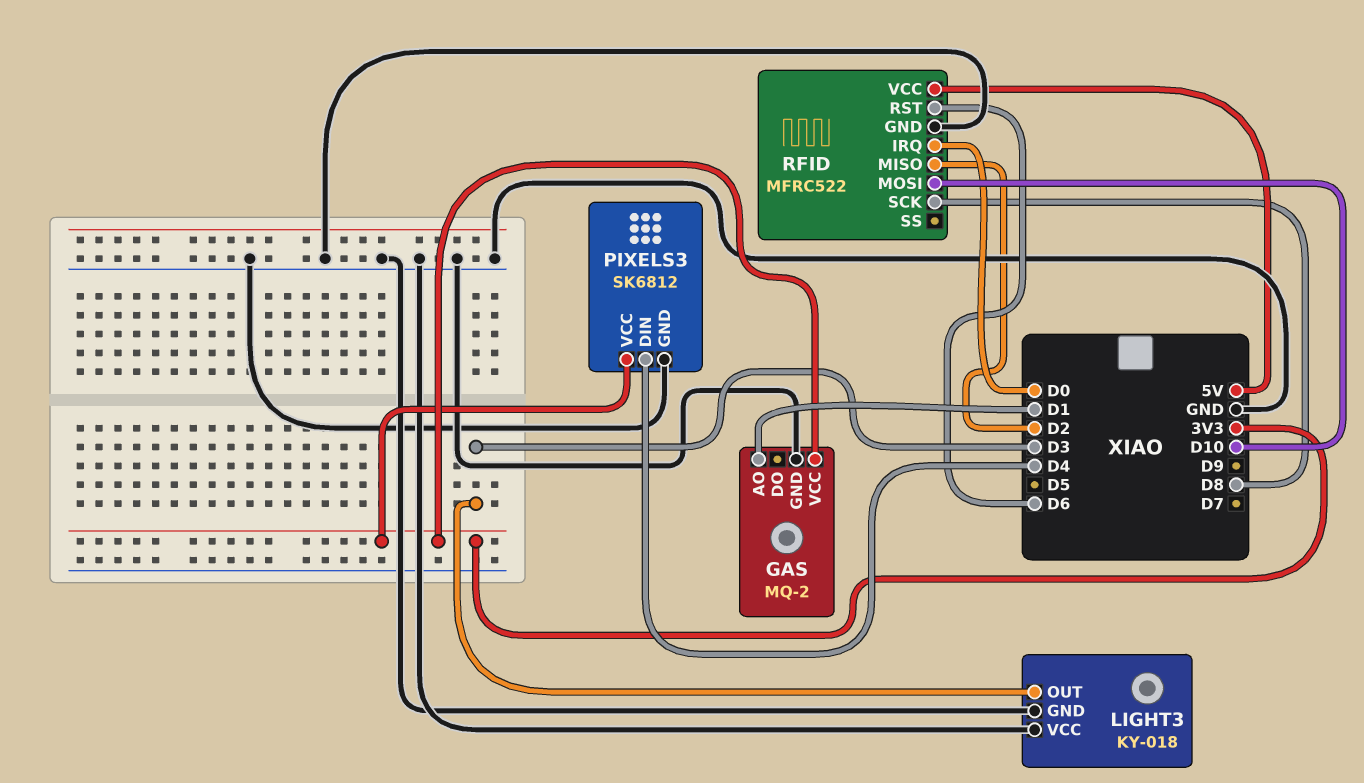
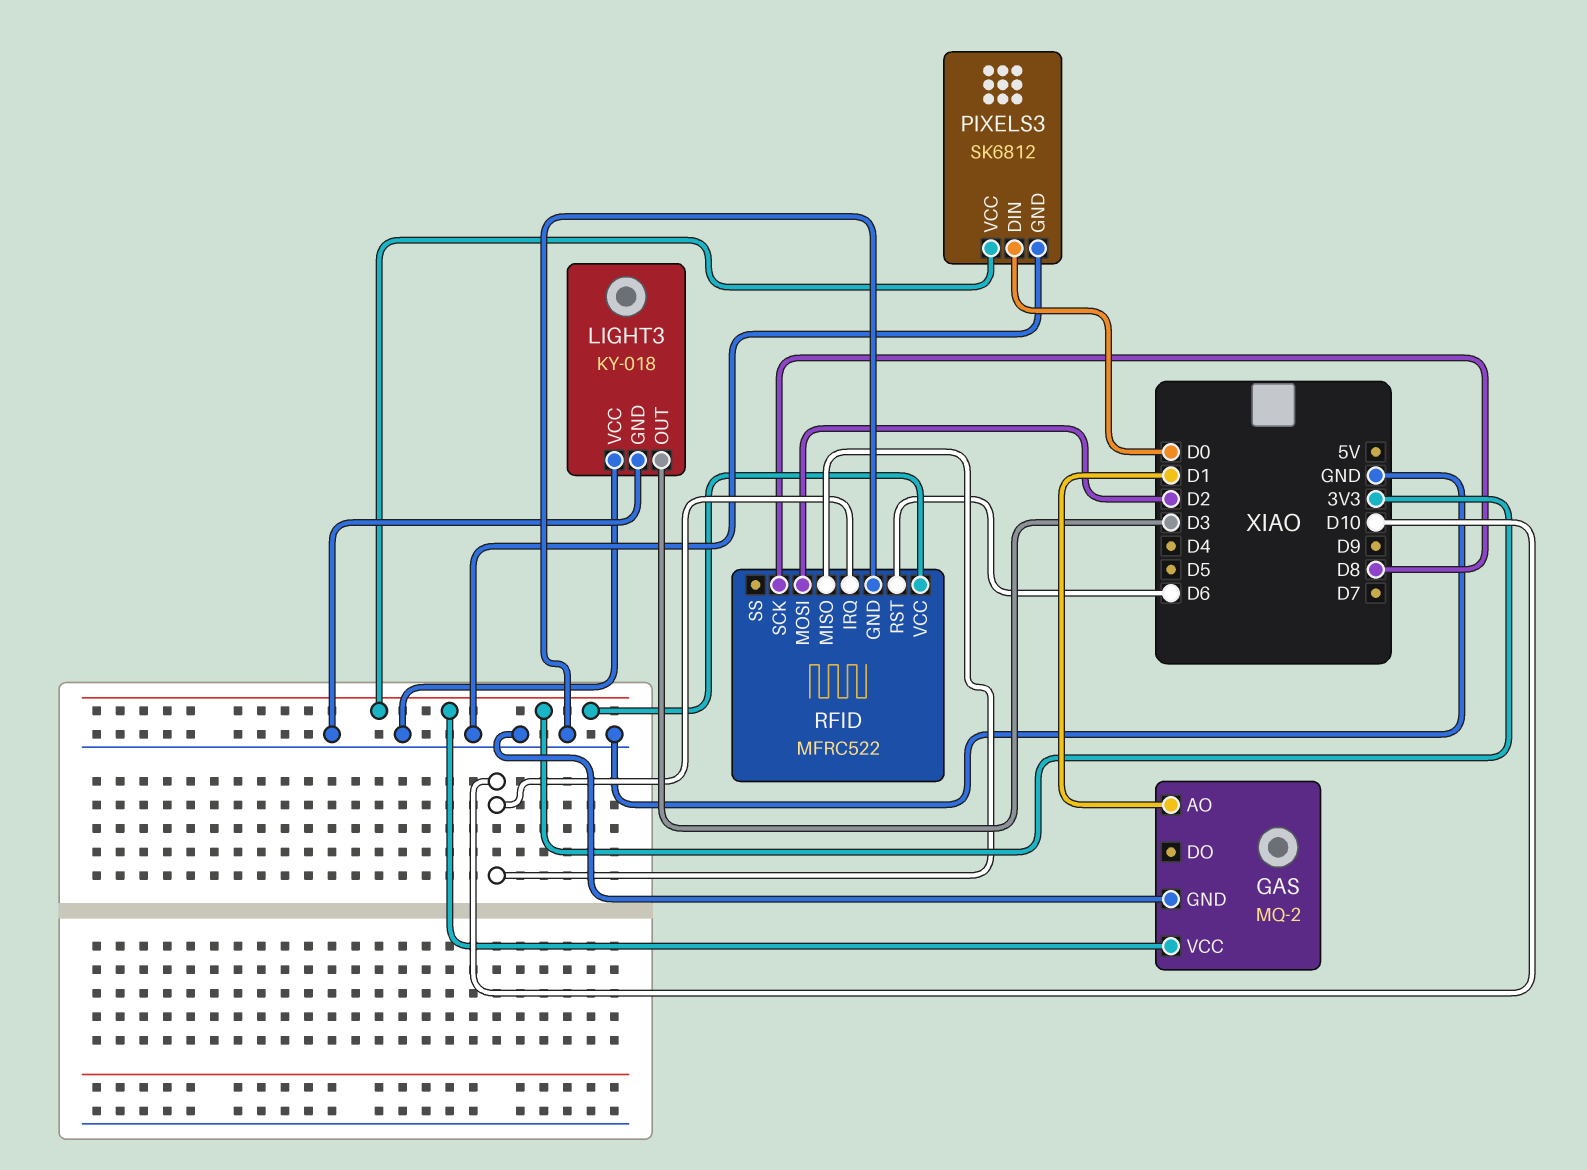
PIXELS3 pin DIN: D4 -> D0
RFID pin IRQ: D0 -> D10
RFID pin MISO: D2 -> D10
RFID pin MOSI: D10 -> D2
RFID pin VCC: 5V -> 3V3

